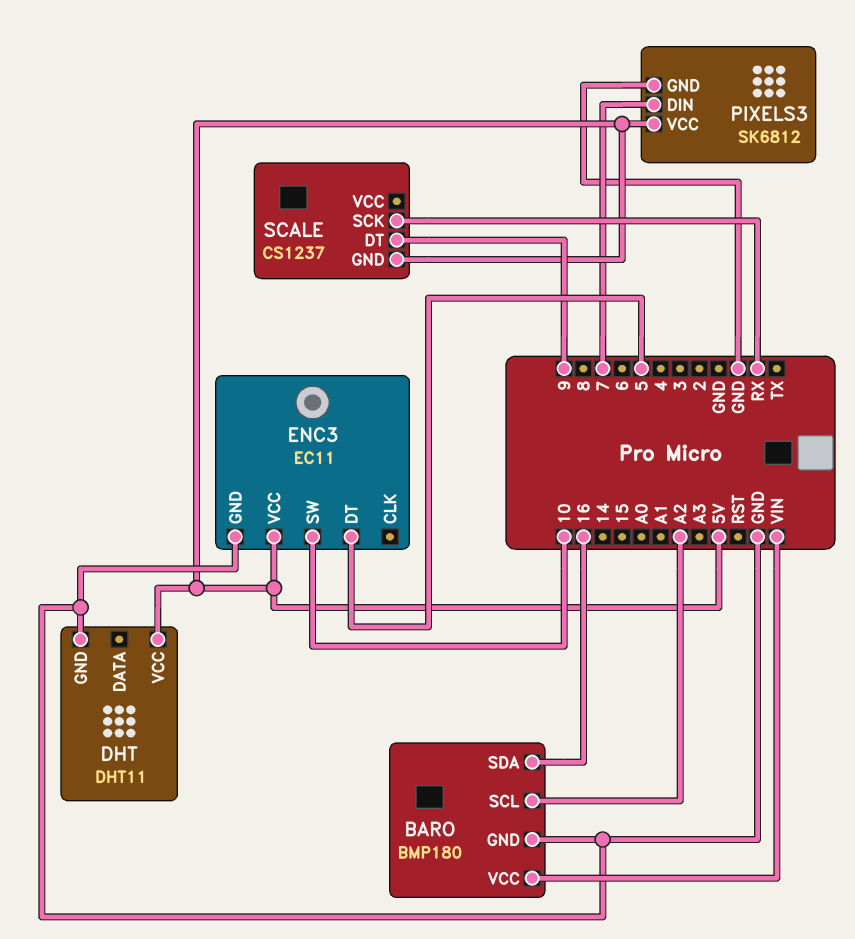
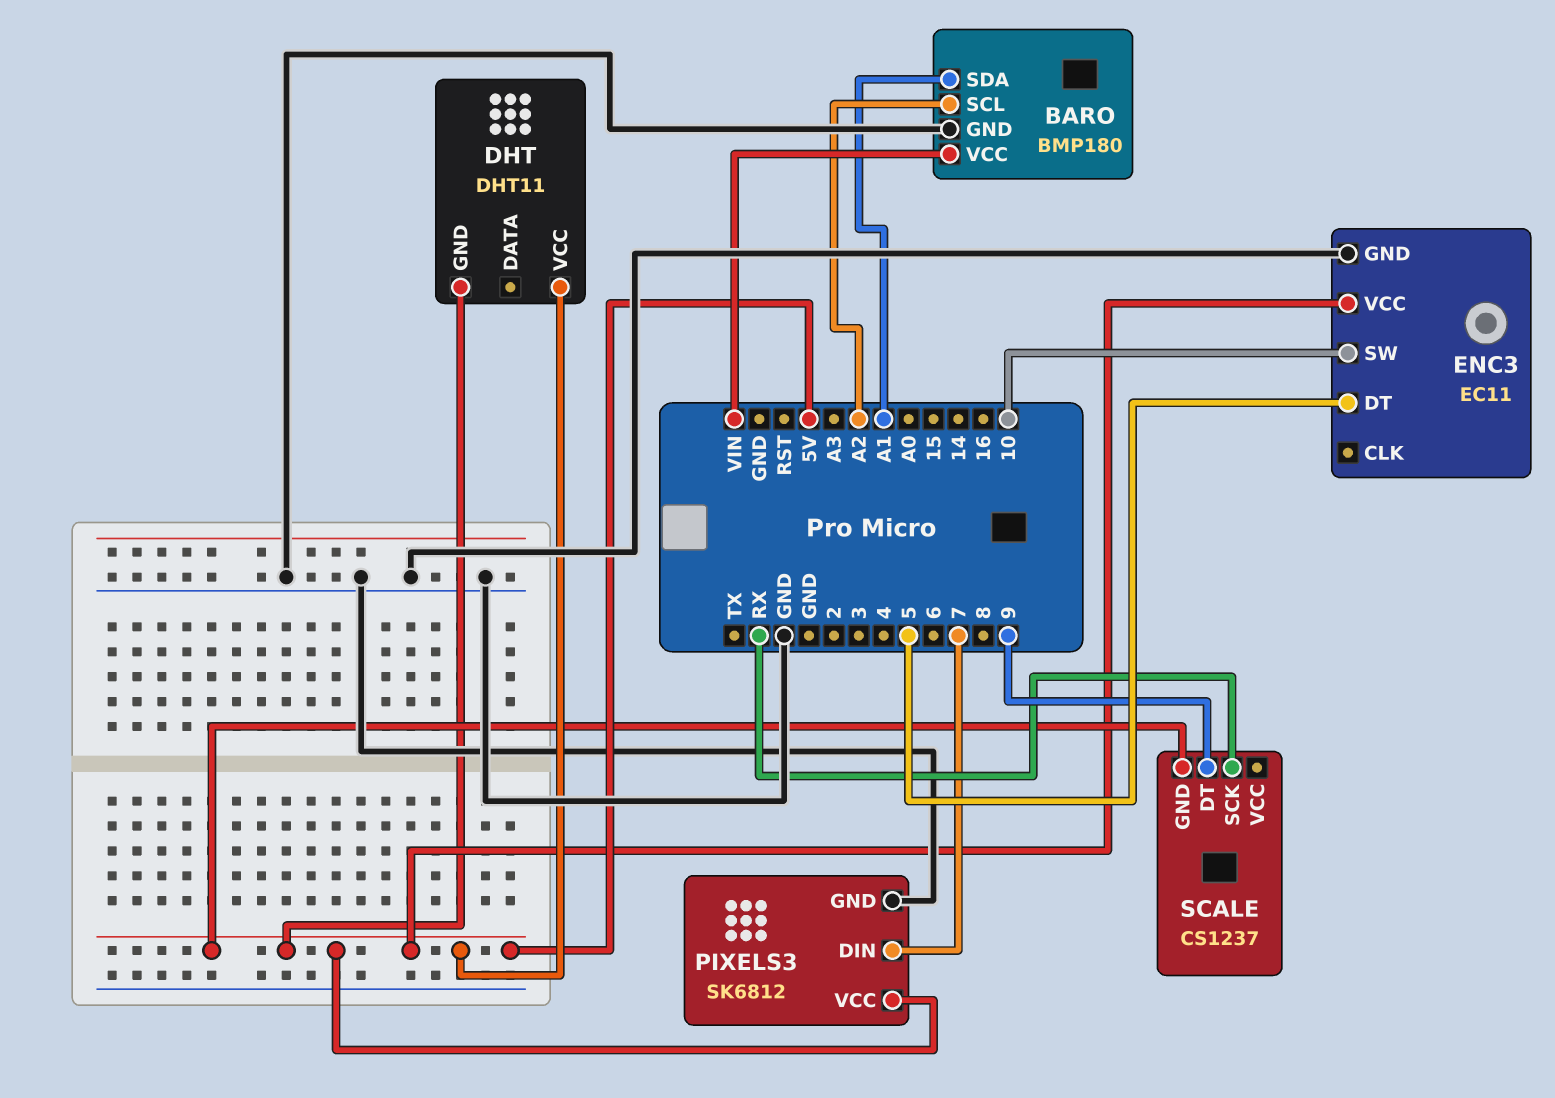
BARO pin SDA: 16 -> A1
DHT pin GND: GND -> 5V

